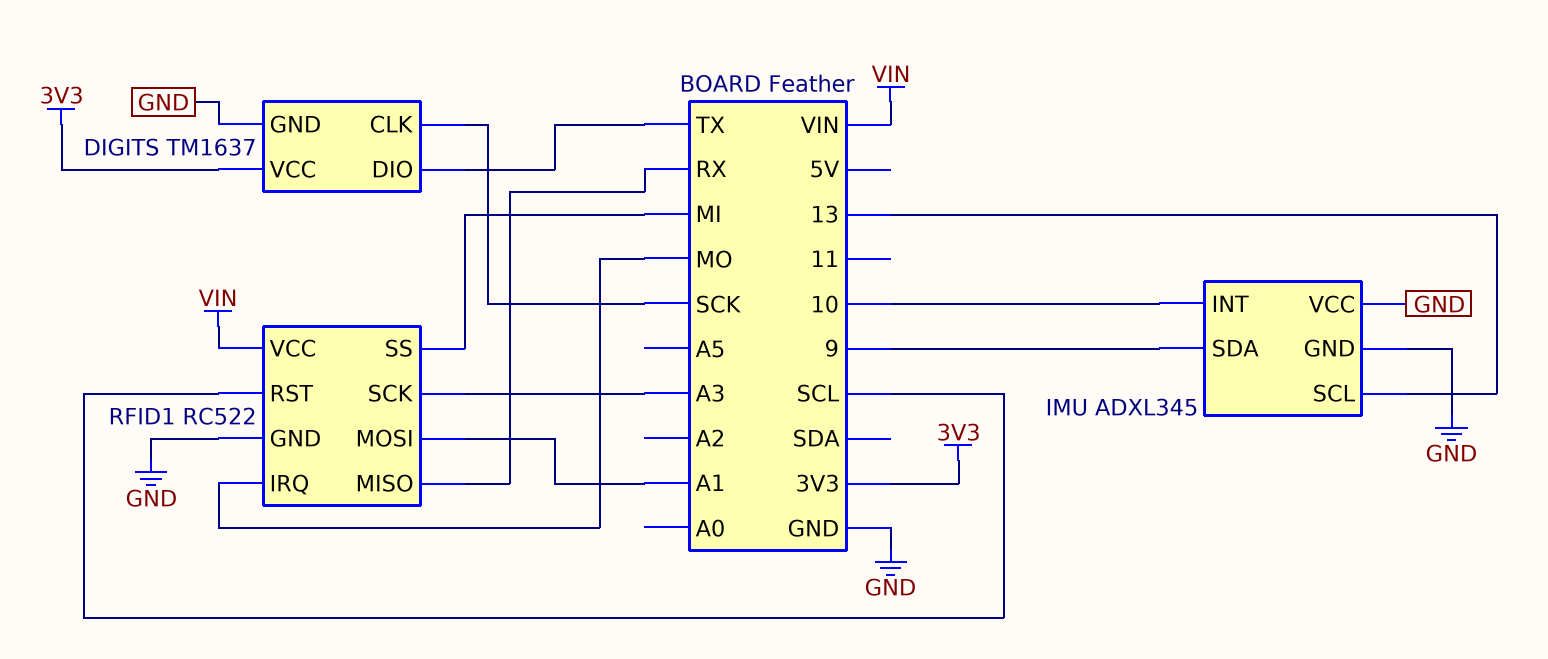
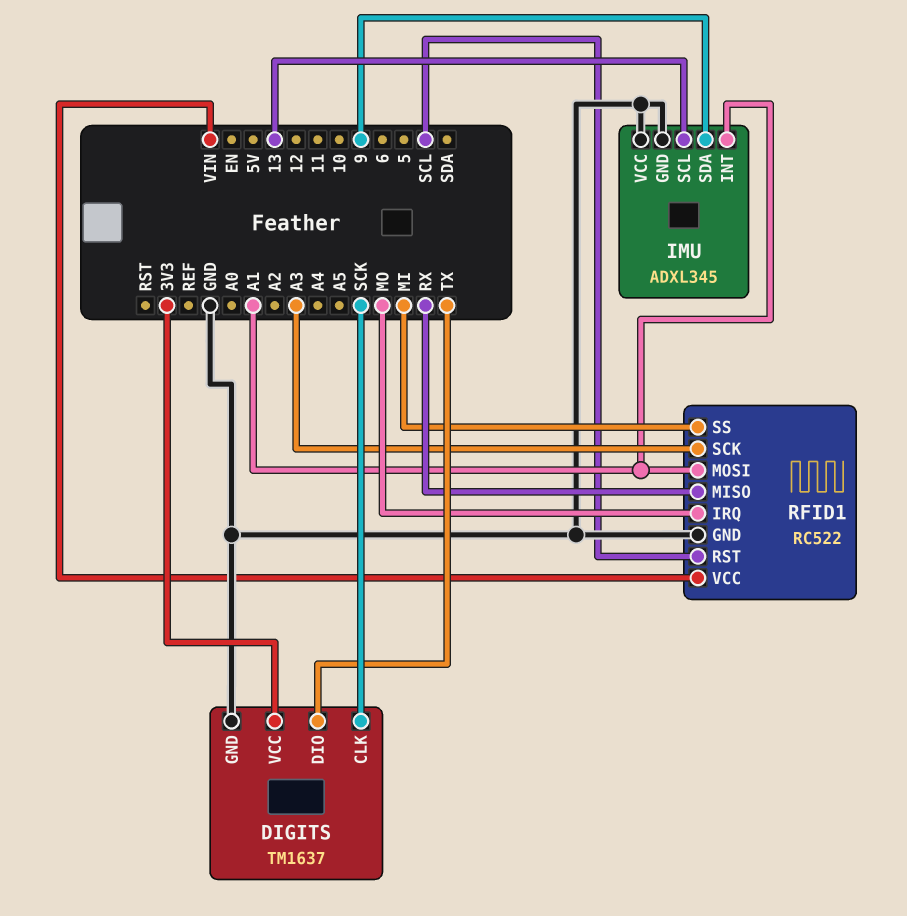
IMU pin INT: 10 -> A1

